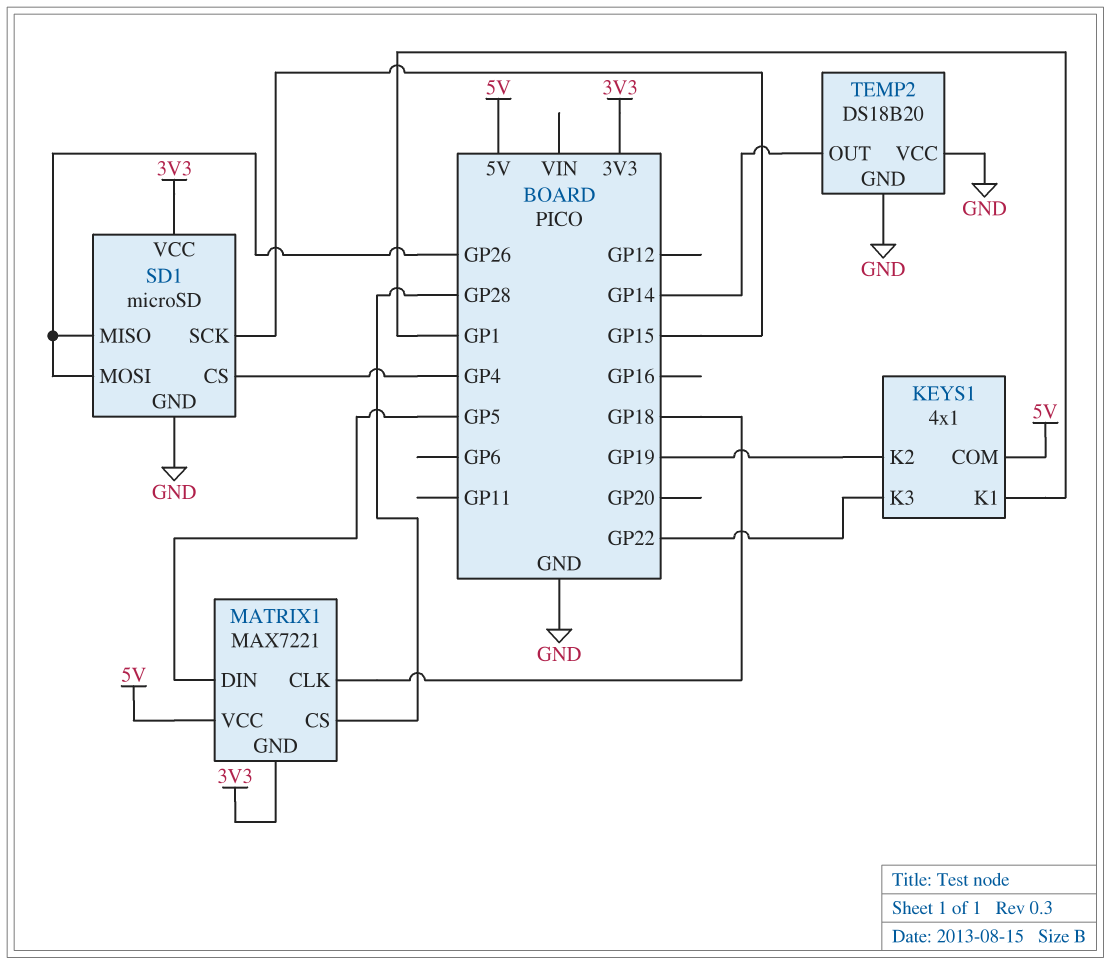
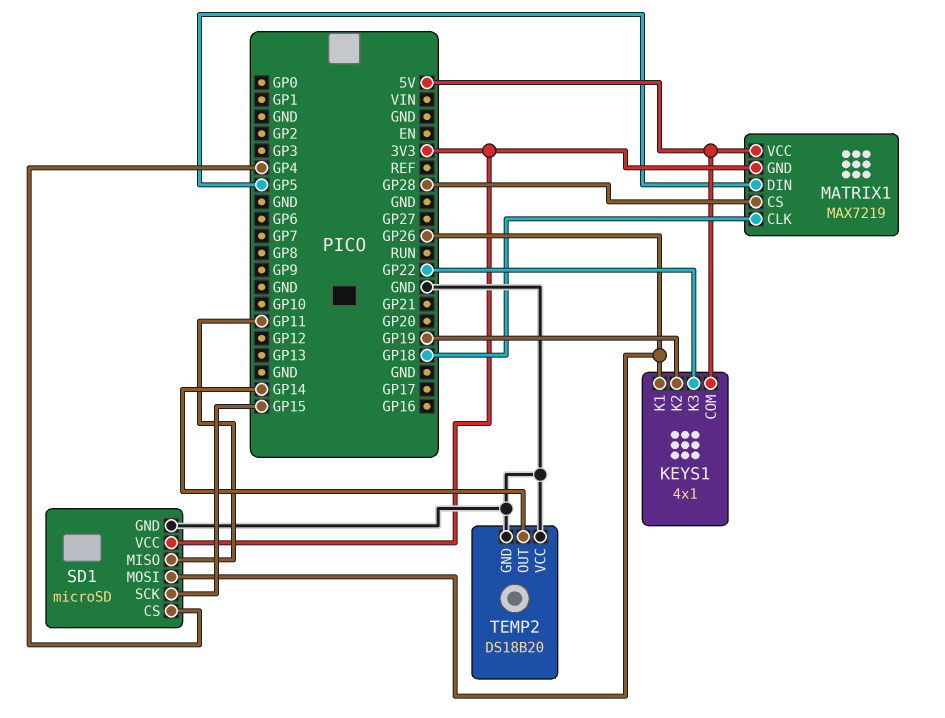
KEYS1 pin K1: GP1 -> GP26
MATRIX1: MAX7221 -> MAX7219
SD1 pin MISO: GP26 -> GP11

